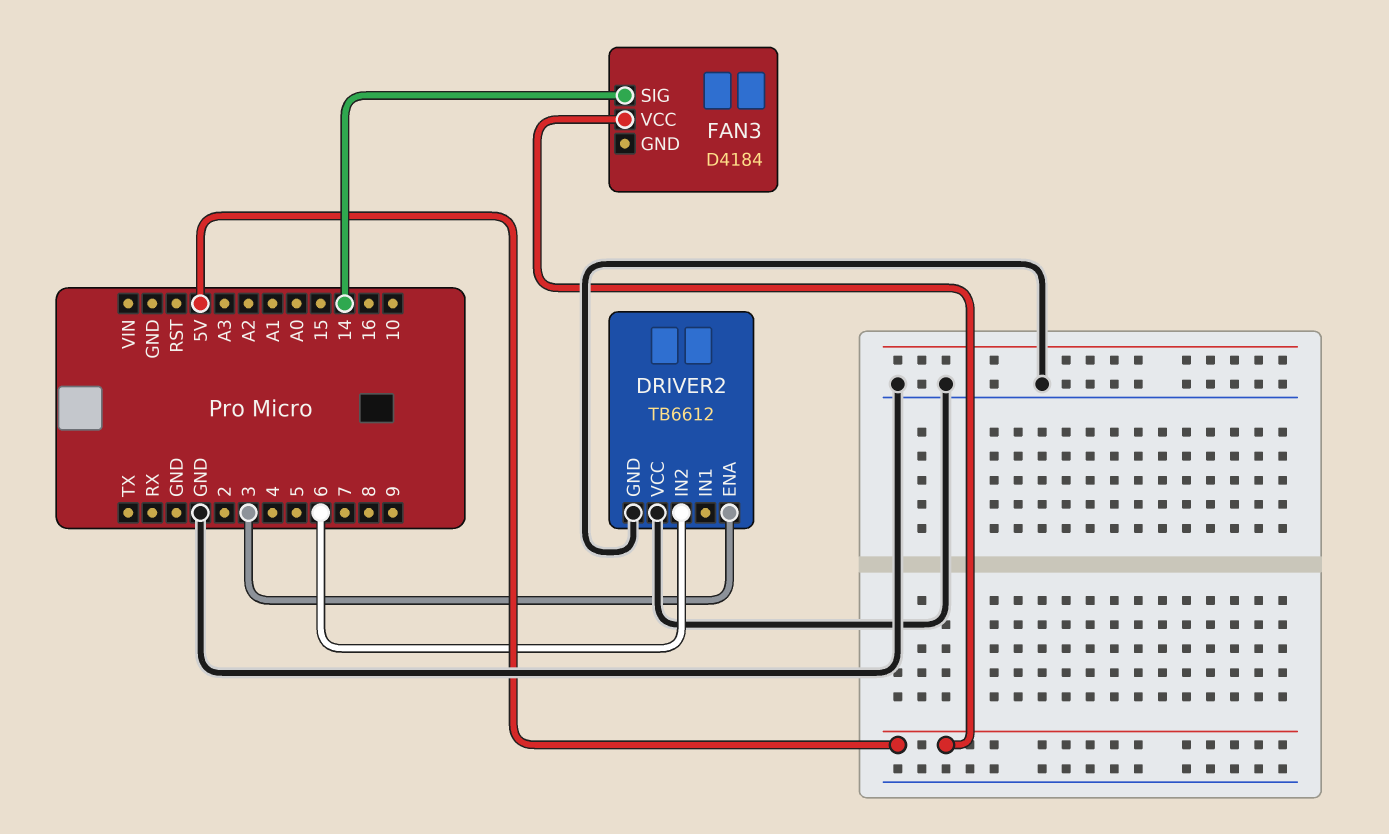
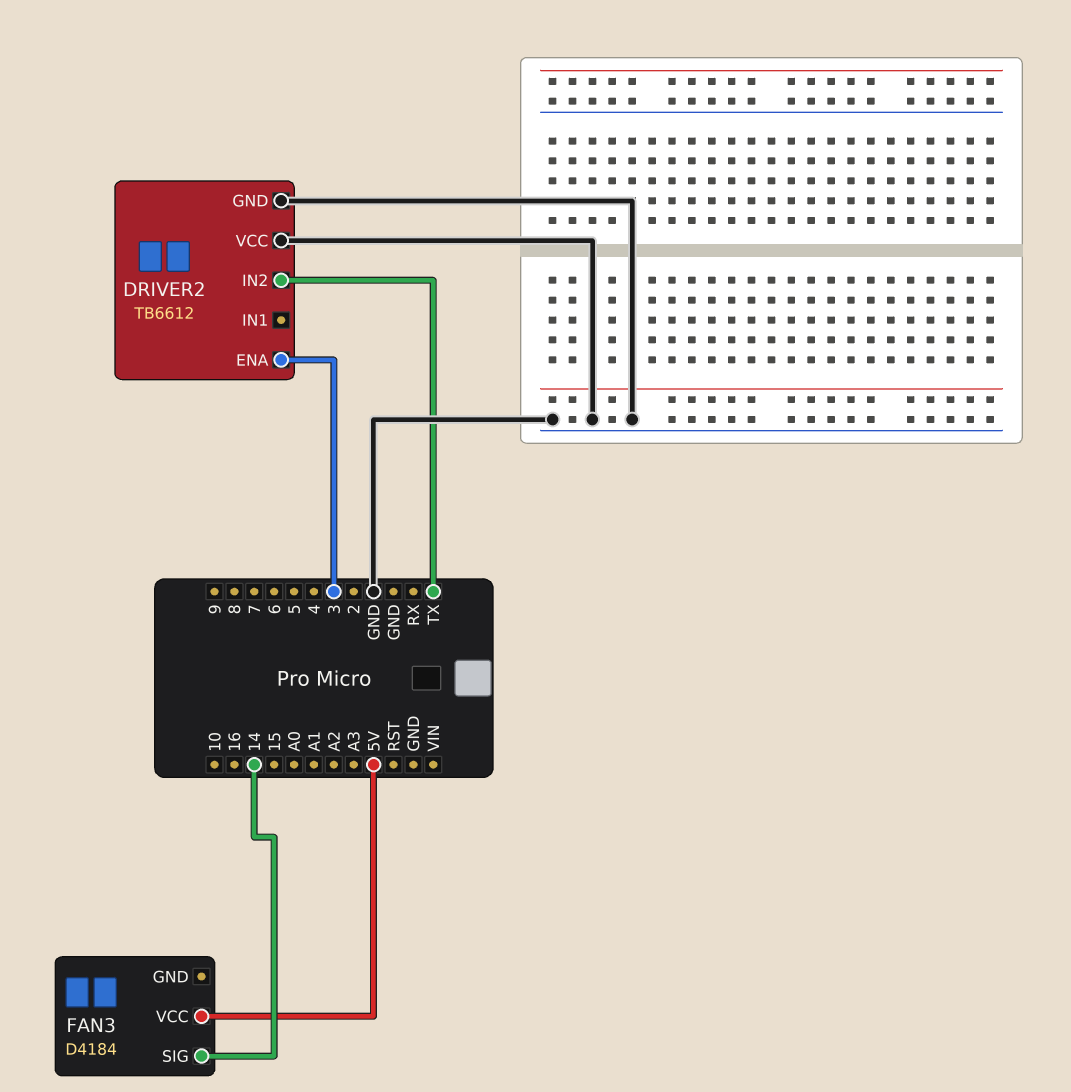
DRIVER2 pin IN2: 6 -> TX

